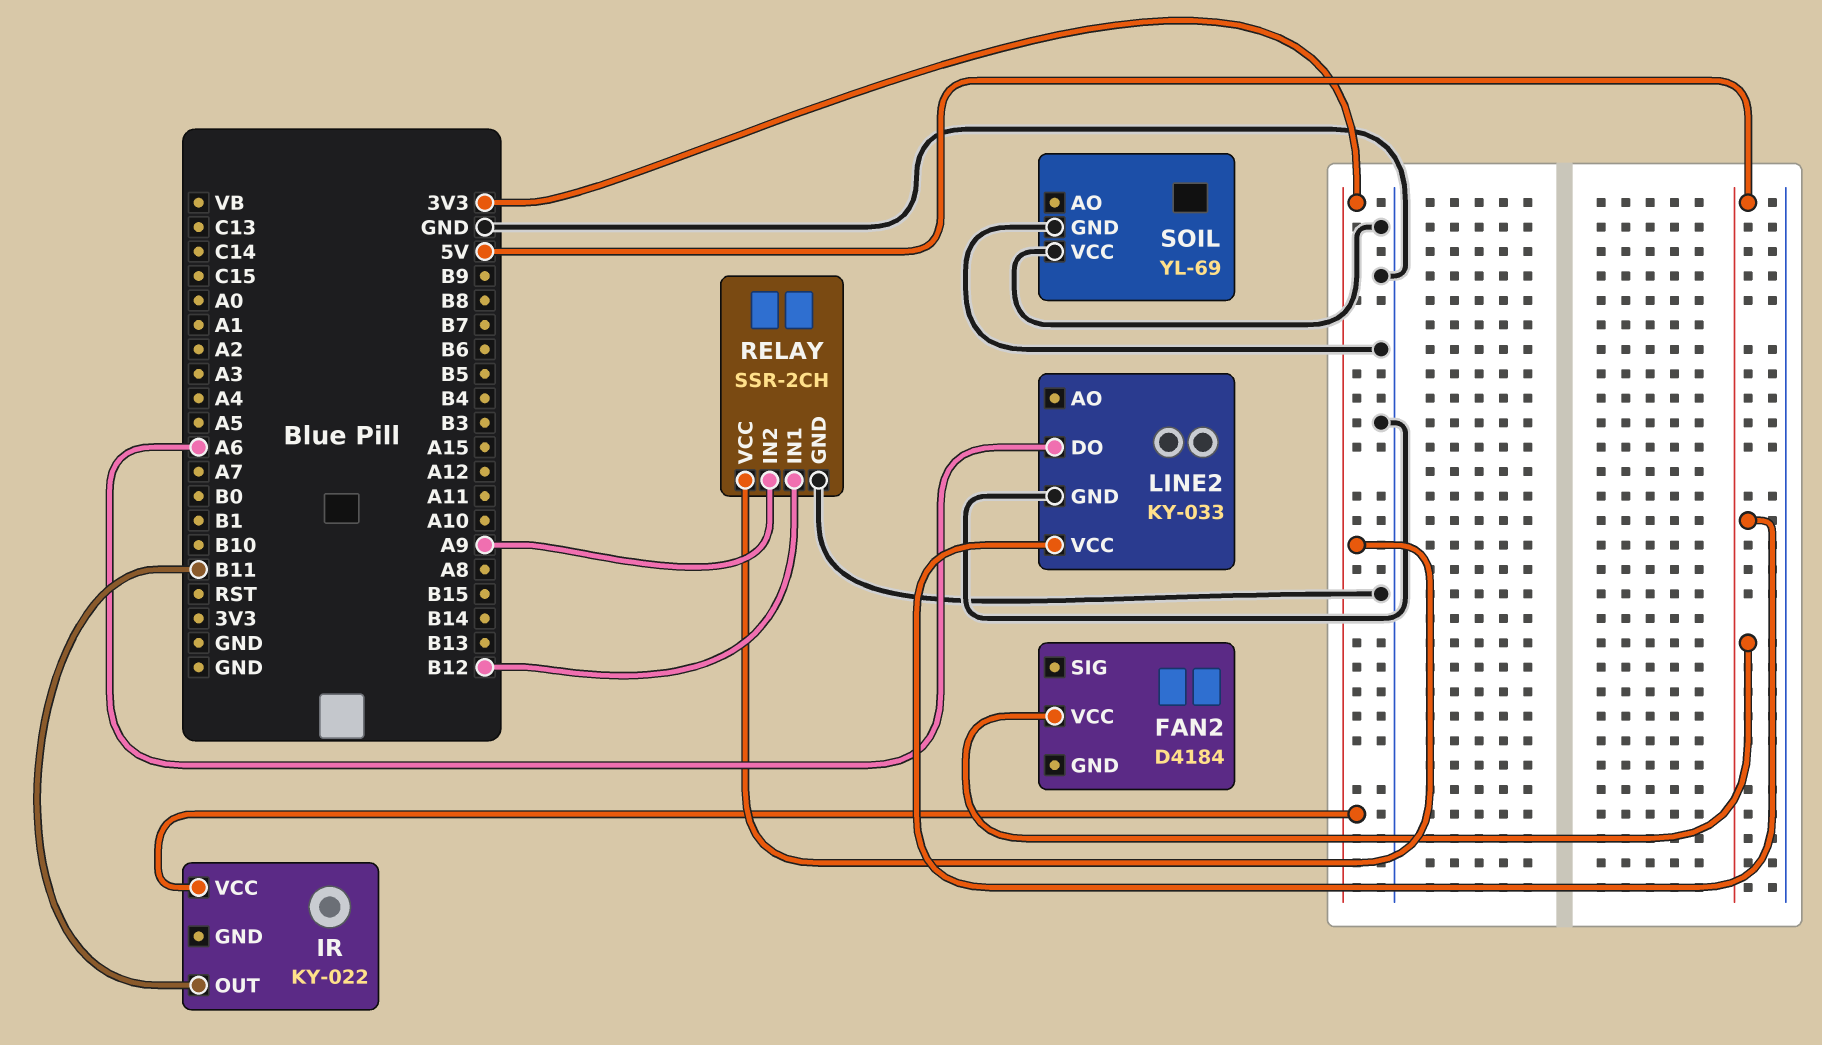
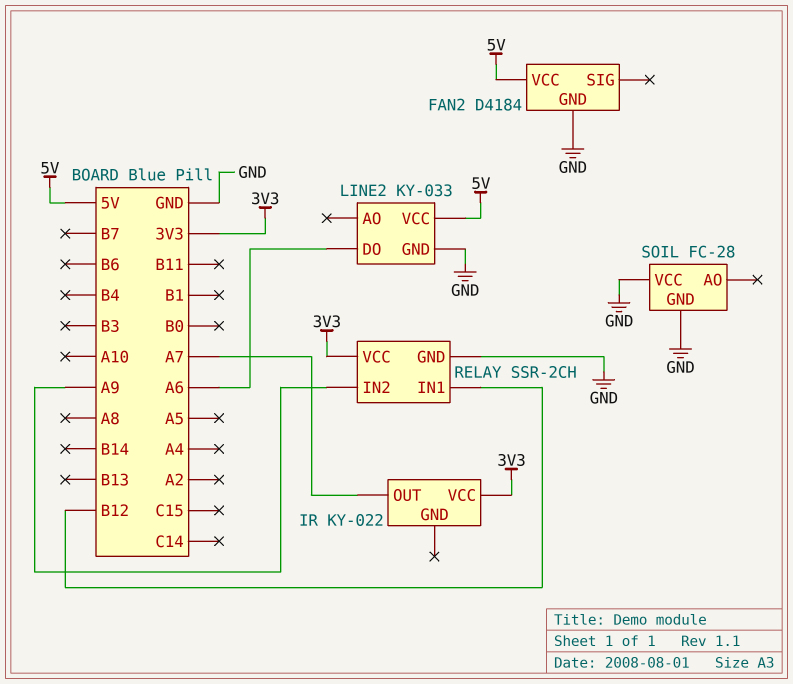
FAN2 pin GND: none -> GND
IR pin OUT: B11 -> A7
SOIL: YL-69 -> FC-28

